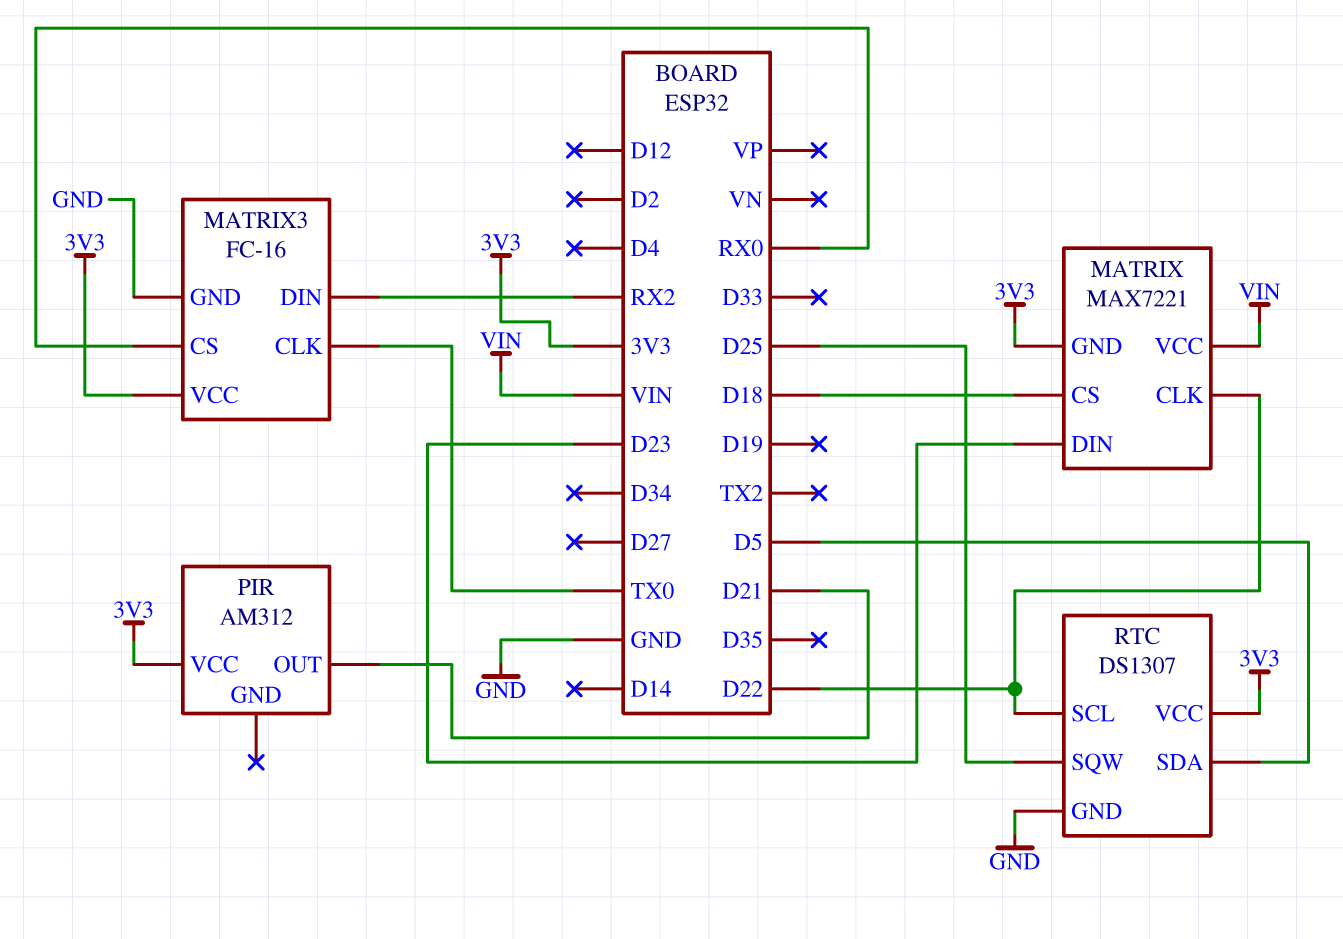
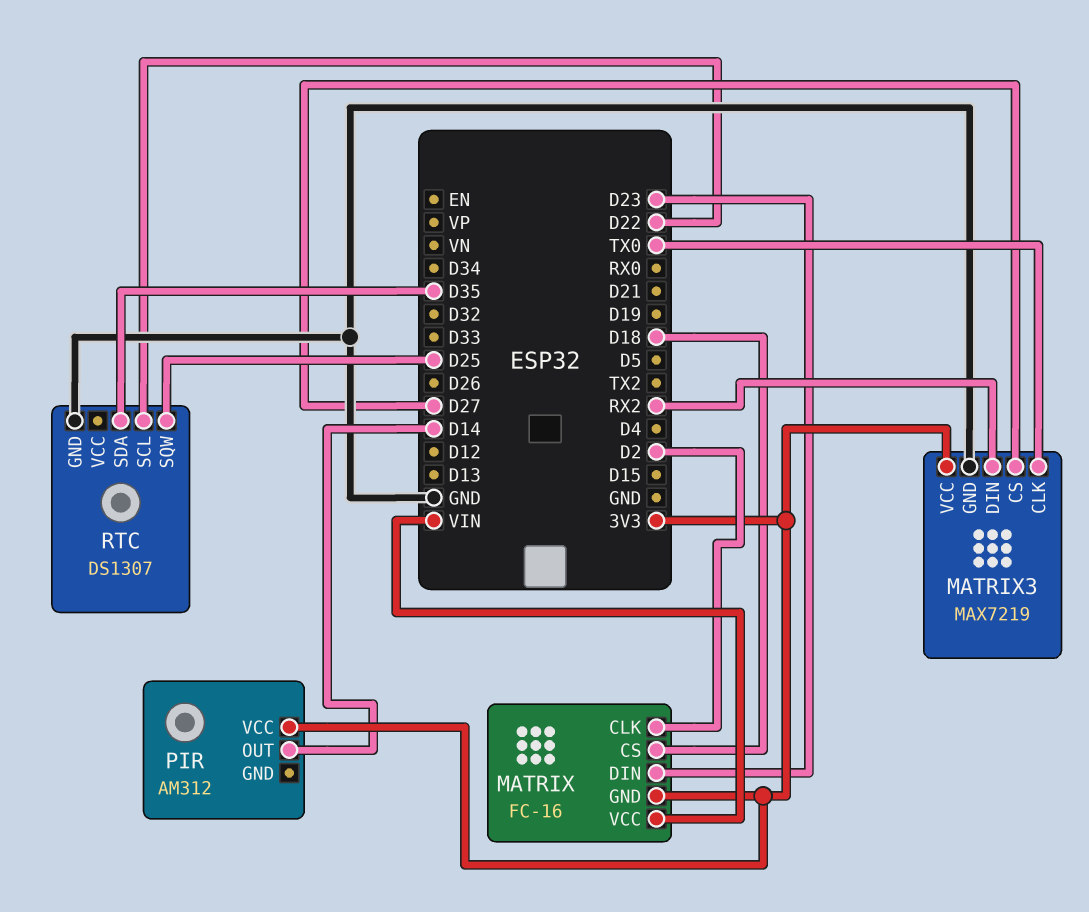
MATRIX: MAX7221 -> FC-16
MATRIX pin CLK: D22 -> D2
MATRIX3: FC-16 -> MAX7219
MATRIX3 pin CS: RX0 -> D27
PIR pin OUT: D21 -> D14
RTC pin SDA: D5 -> D35
RTC pin VCC: 3V3 -> none

